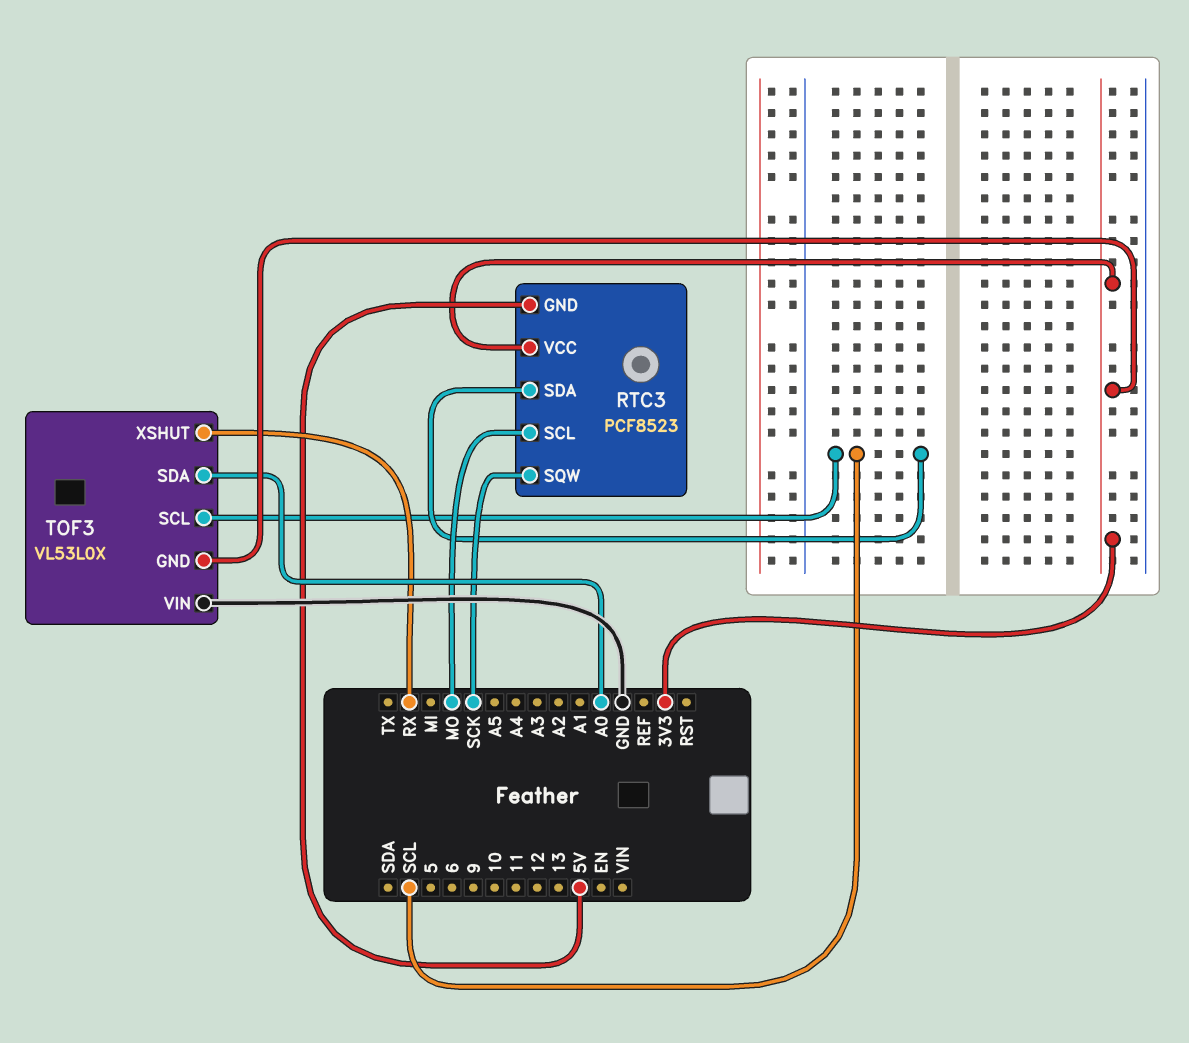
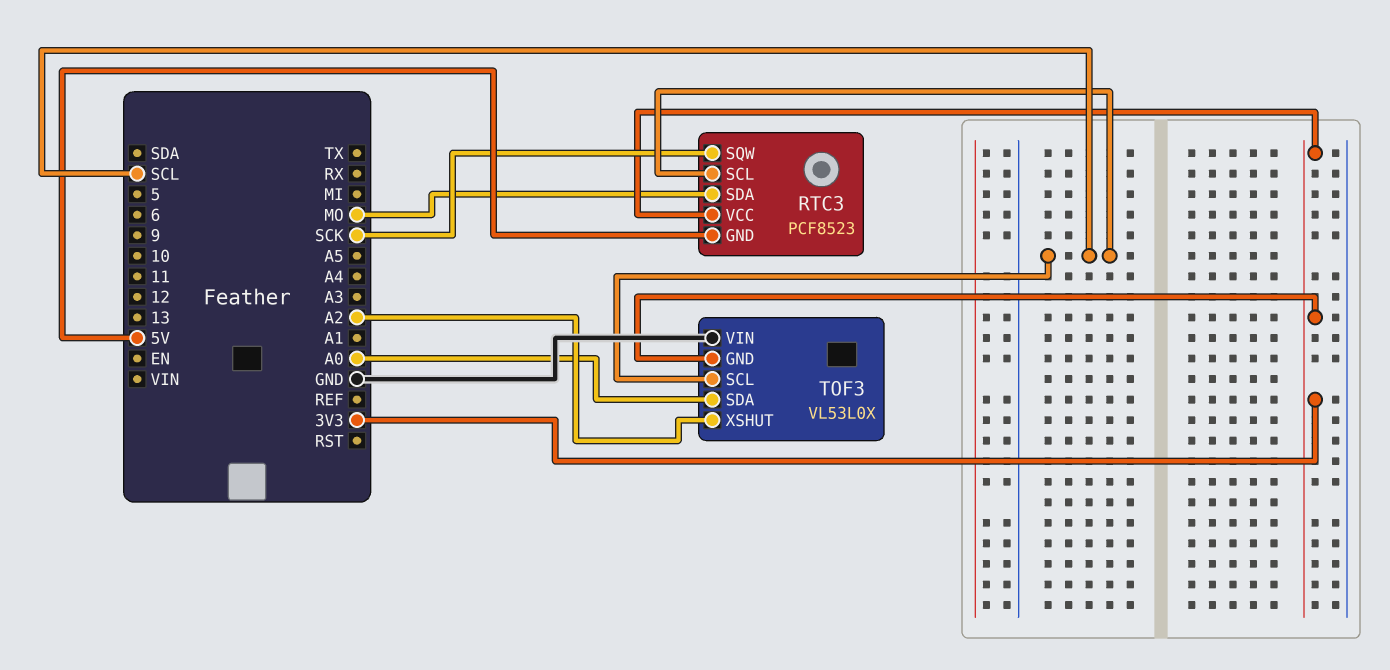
RTC3 pin SCL: MO -> SCL
RTC3 pin SDA: SCL -> MO
TOF3 pin XSHUT: RX -> A2

